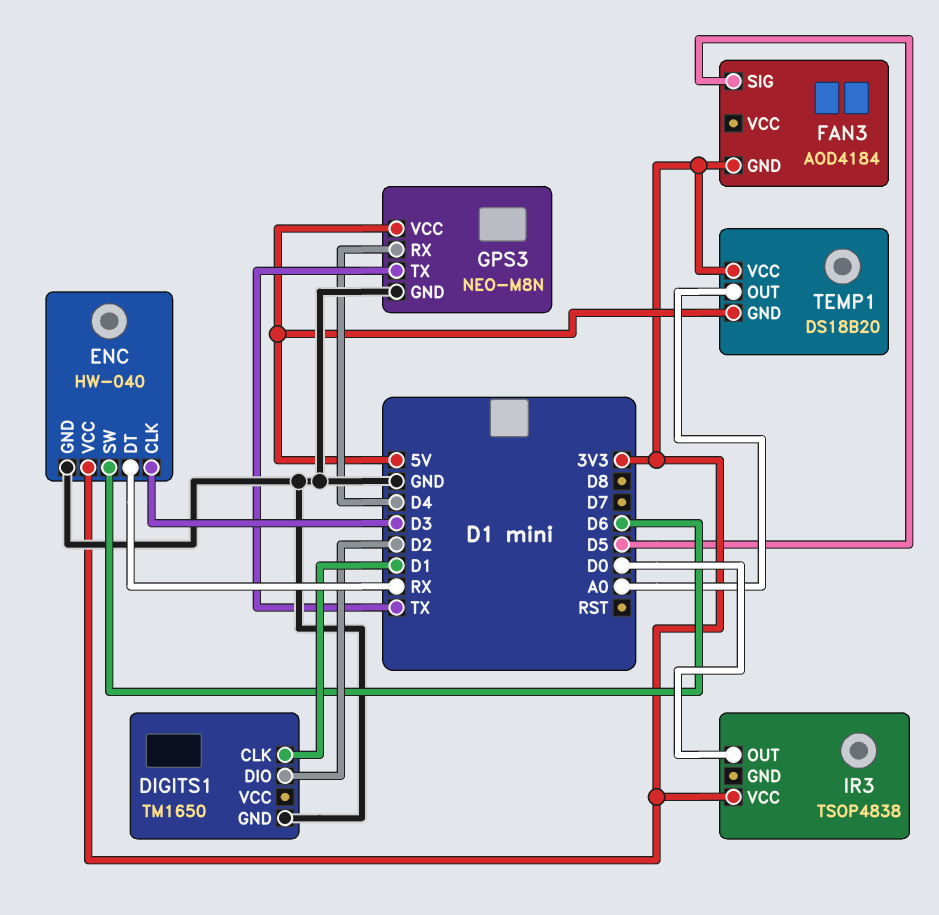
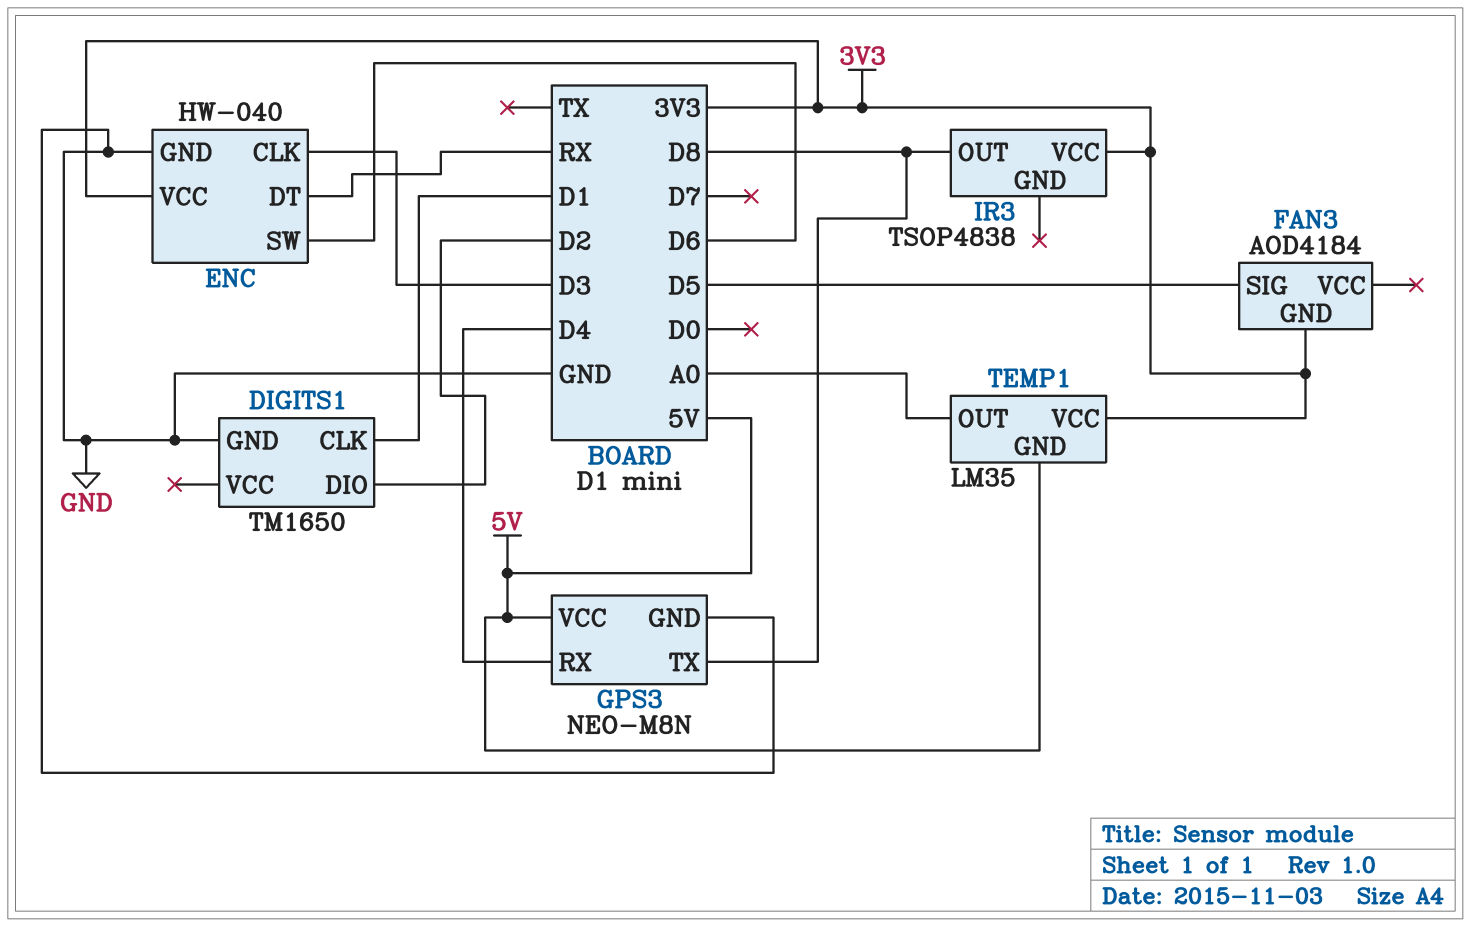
GPS3 pin TX: TX -> D8
IR3 pin OUT: D0 -> D8
TEMP1: DS18B20 -> LM35

